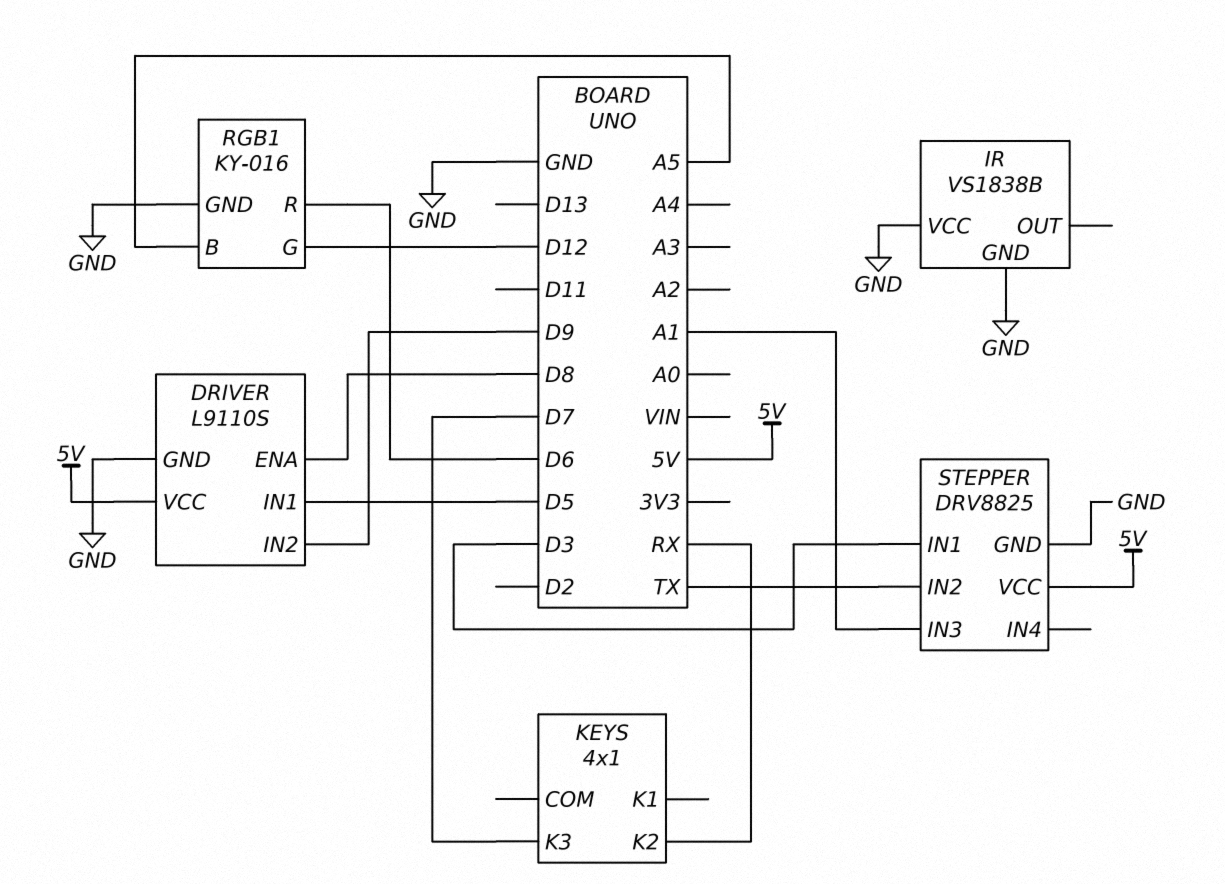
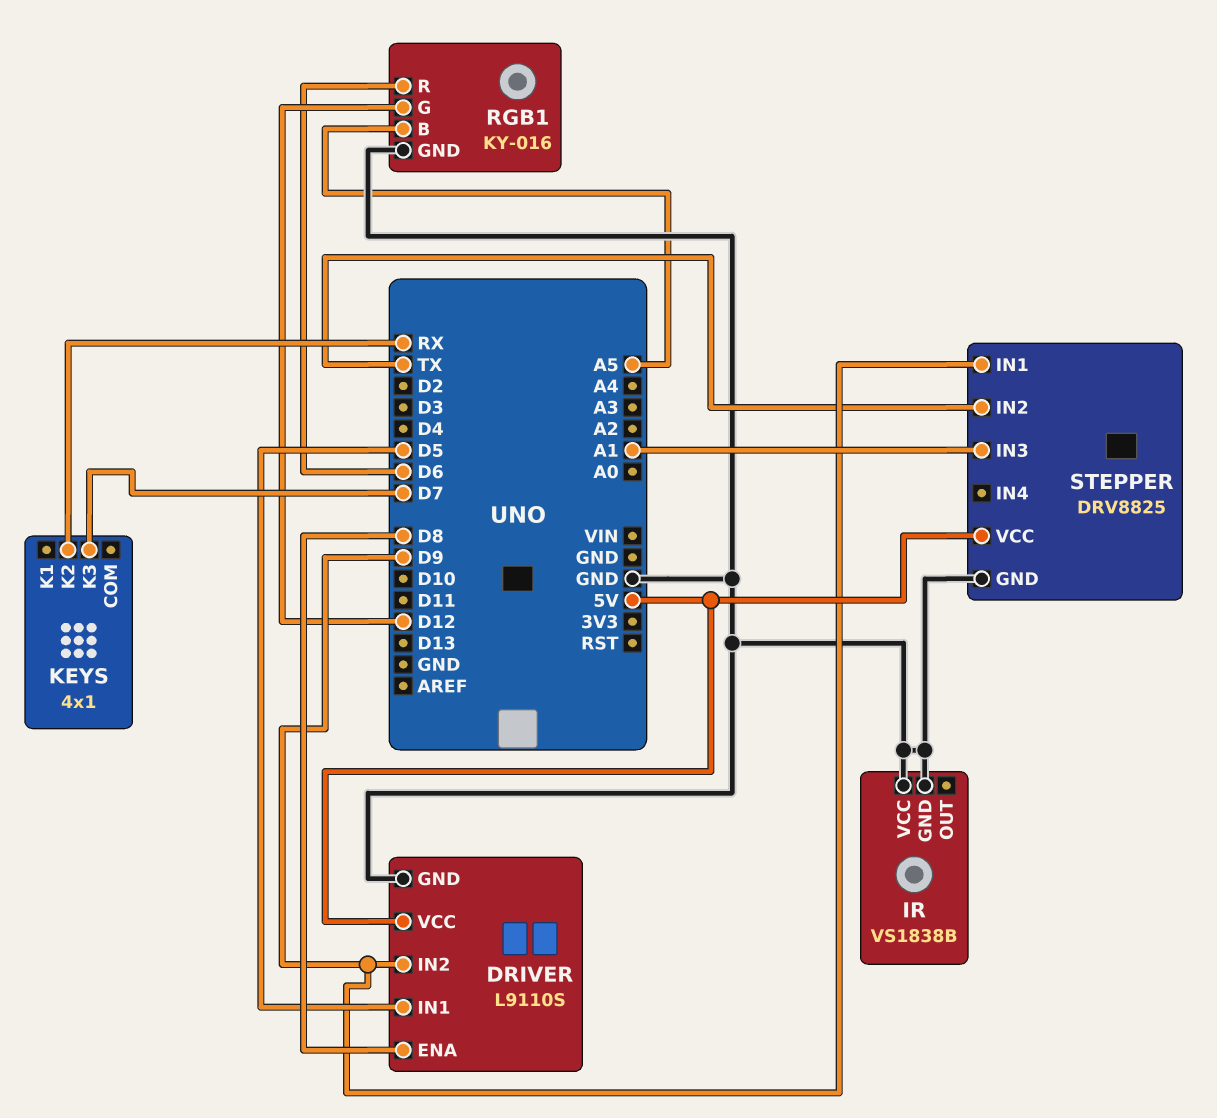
STEPPER pin IN1: D3 -> D9

